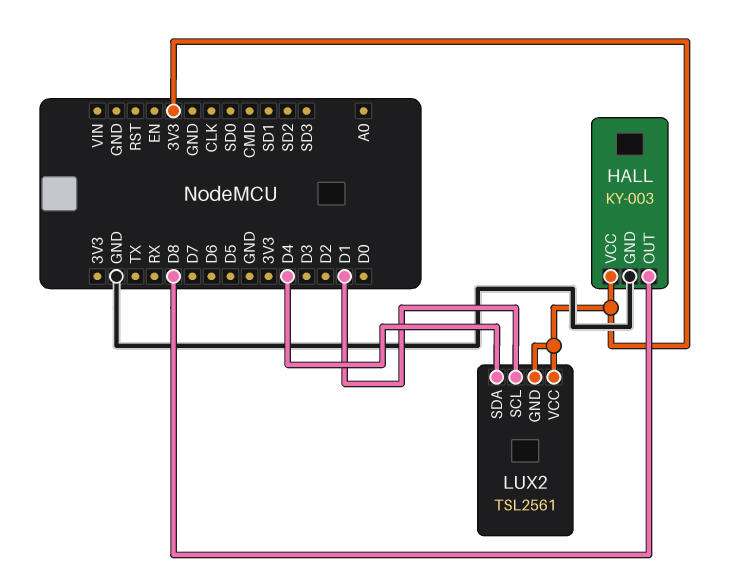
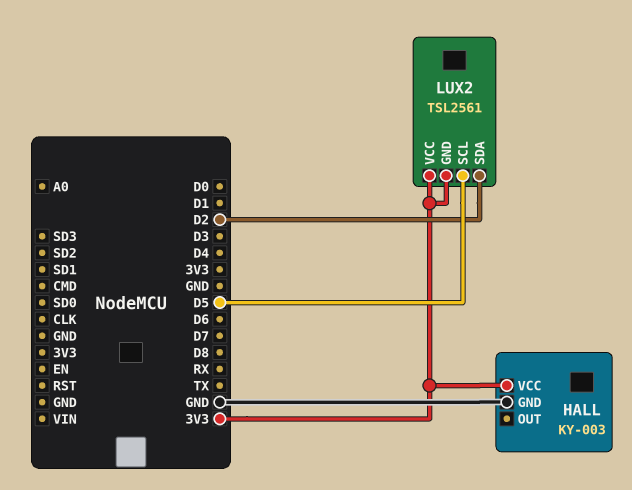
HALL pin OUT: D8 -> none
LUX2 pin SCL: D1 -> D5
LUX2 pin SDA: D4 -> D2

